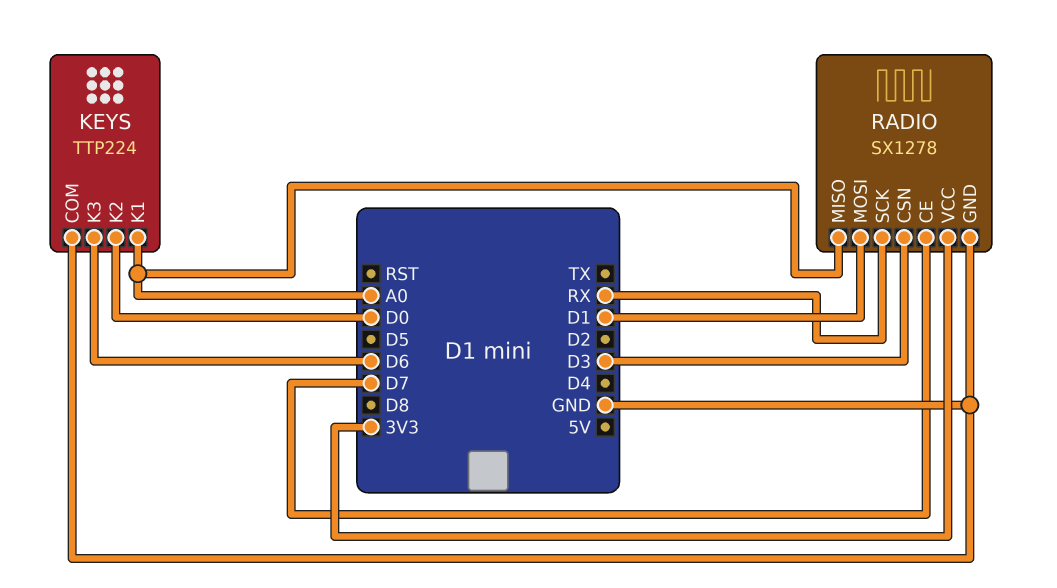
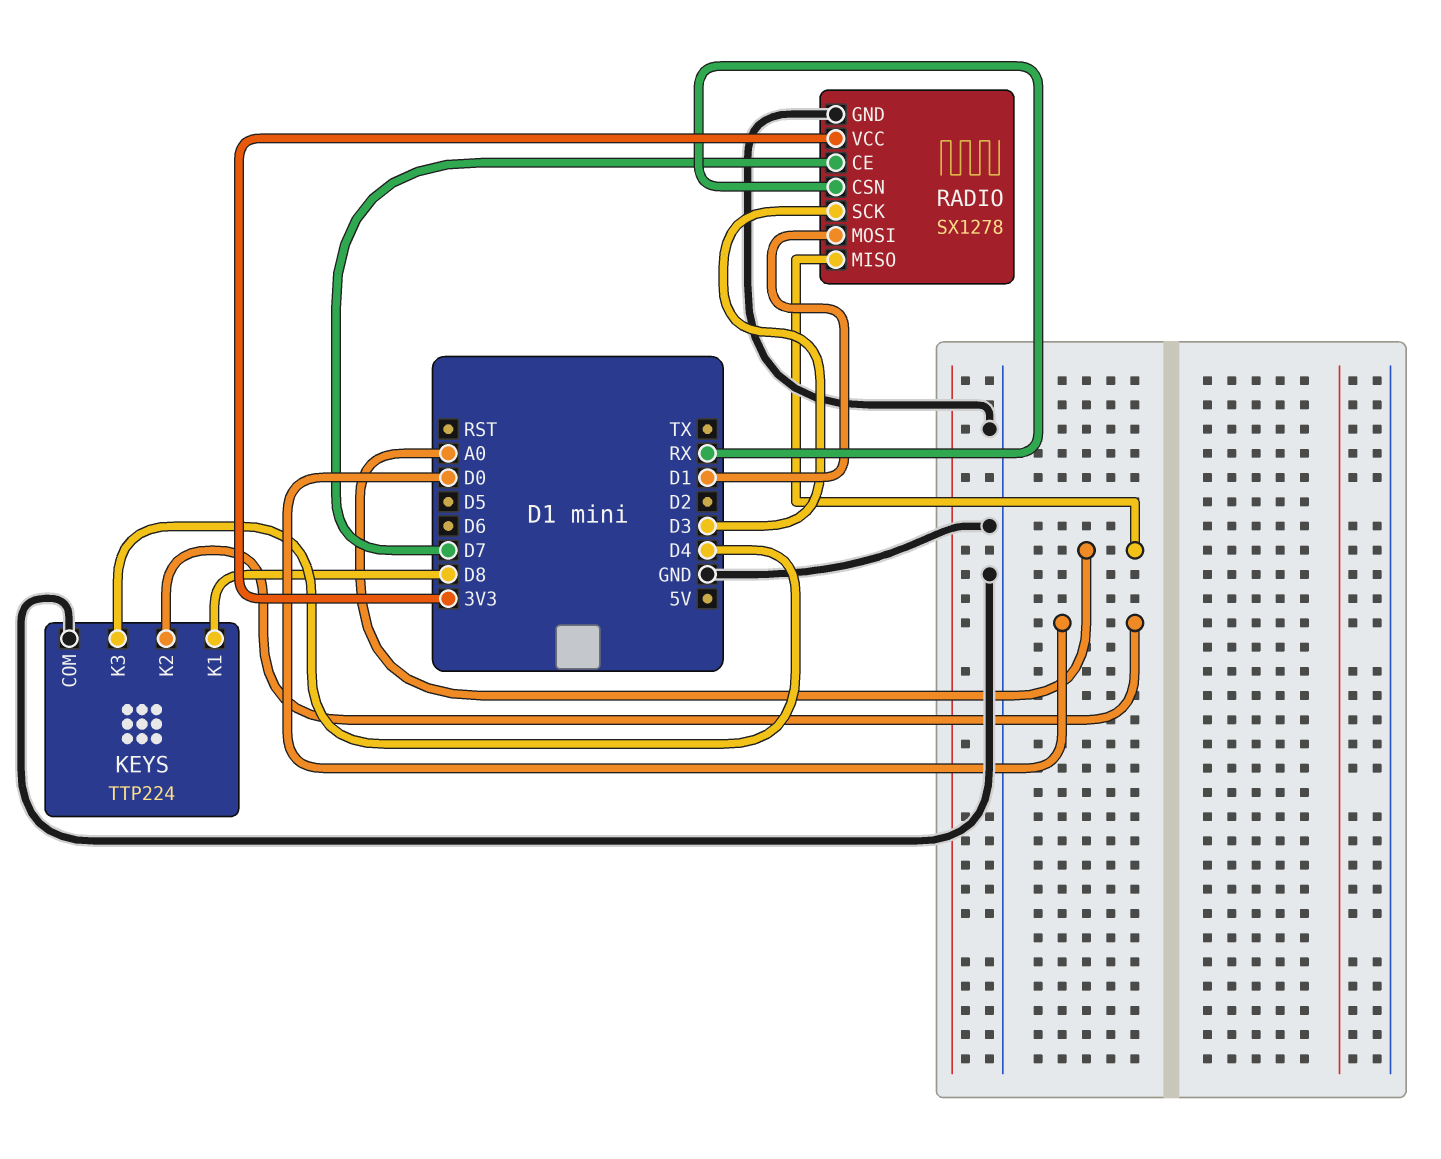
KEYS pin K1: A0 -> D8
KEYS pin K3: D6 -> D4
RADIO pin CSN: D3 -> RX
RADIO pin SCK: RX -> D3

